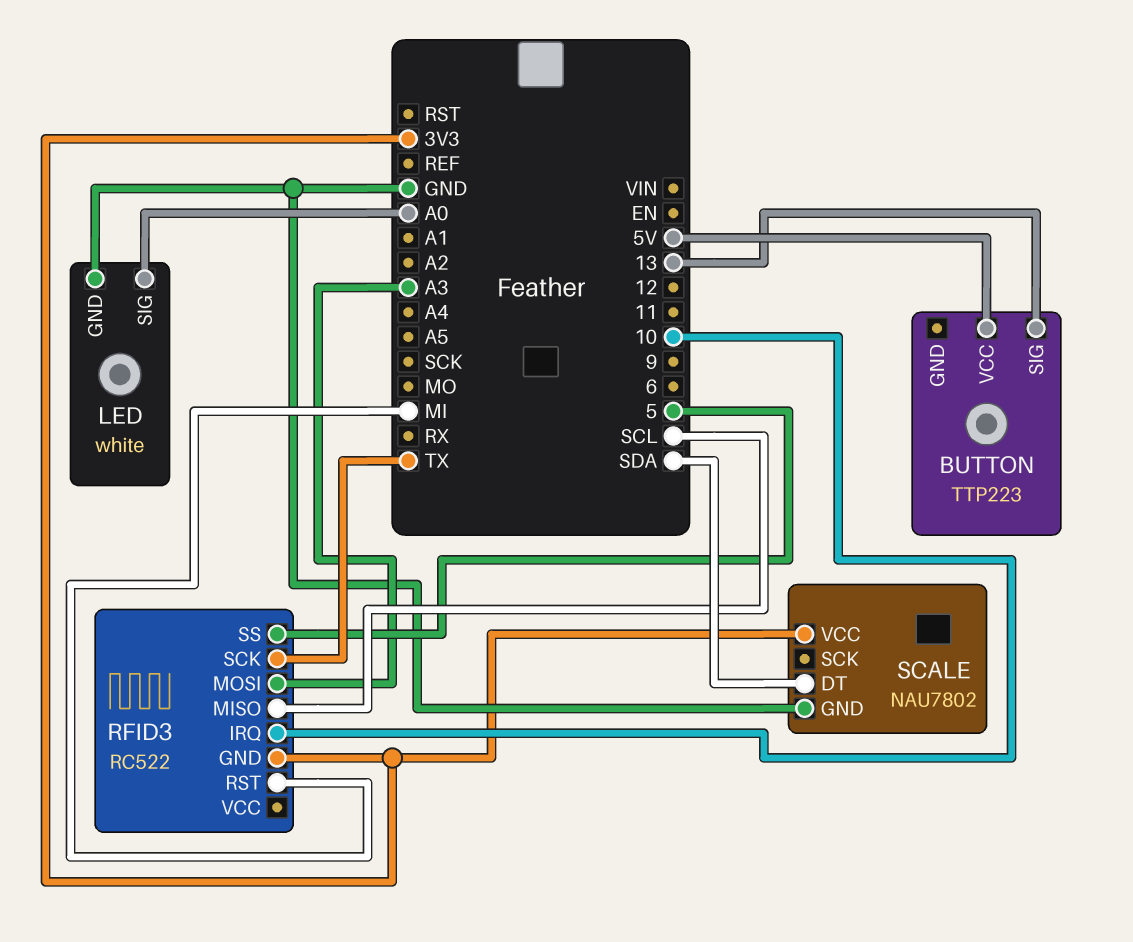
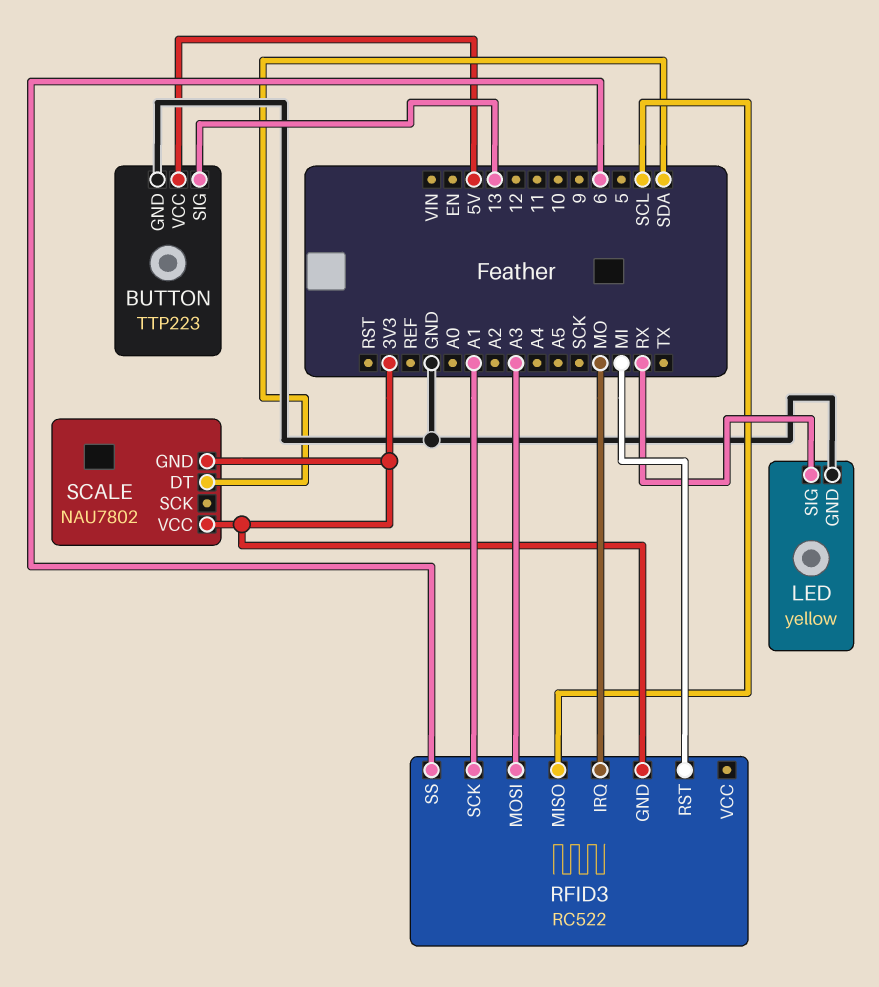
BUTTON pin GND: none -> GND
LED: white -> yellow
LED pin SIG: A0 -> RX
RFID3 pin IRQ: 10 -> MO
RFID3 pin SCK: TX -> A1
RFID3 pin SS: 5 -> 6
SCALE pin GND: GND -> 3V3

